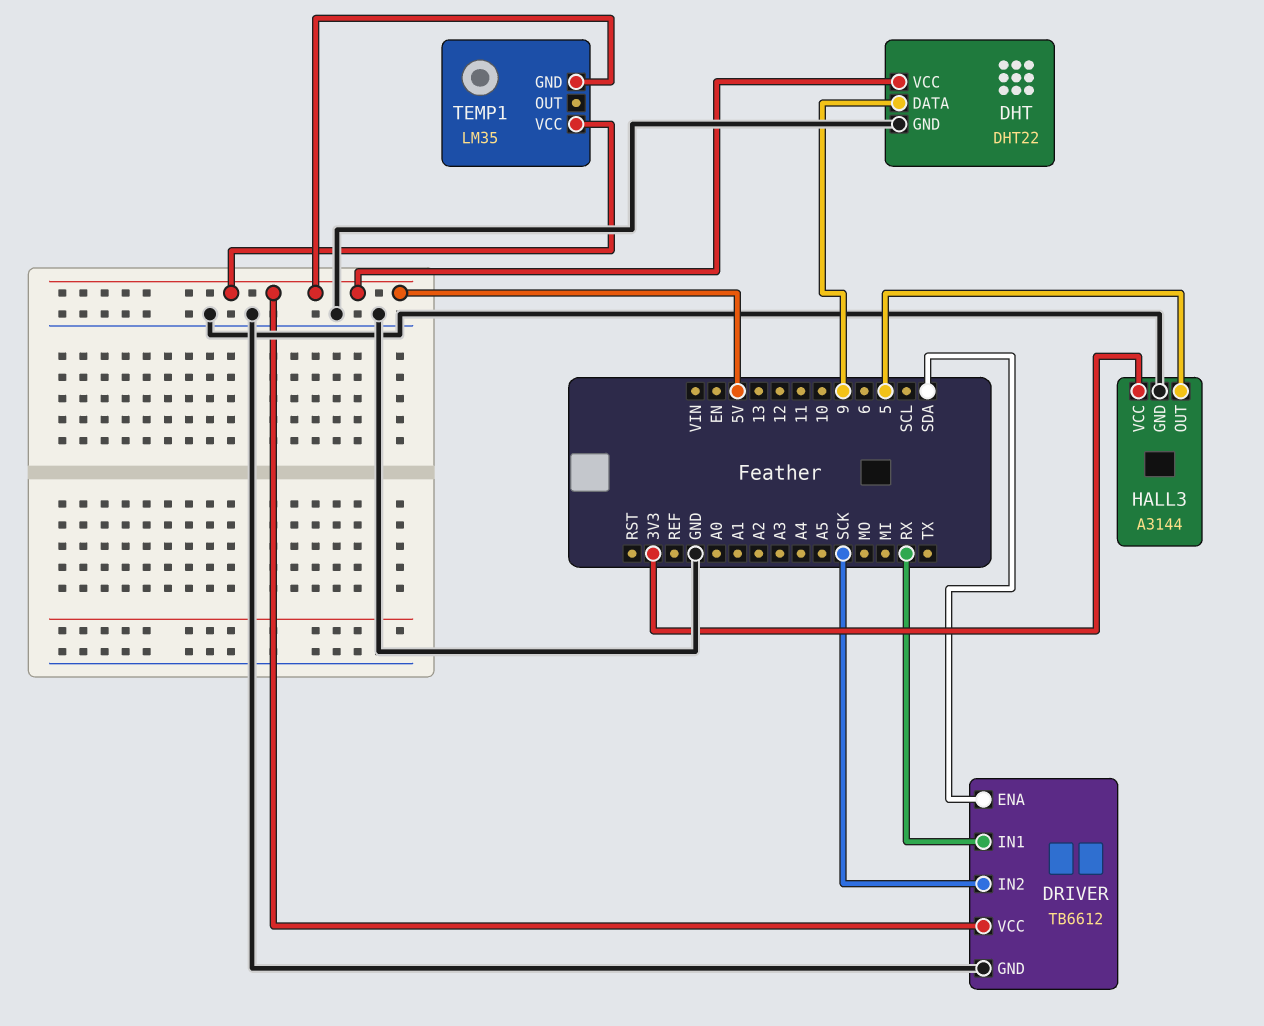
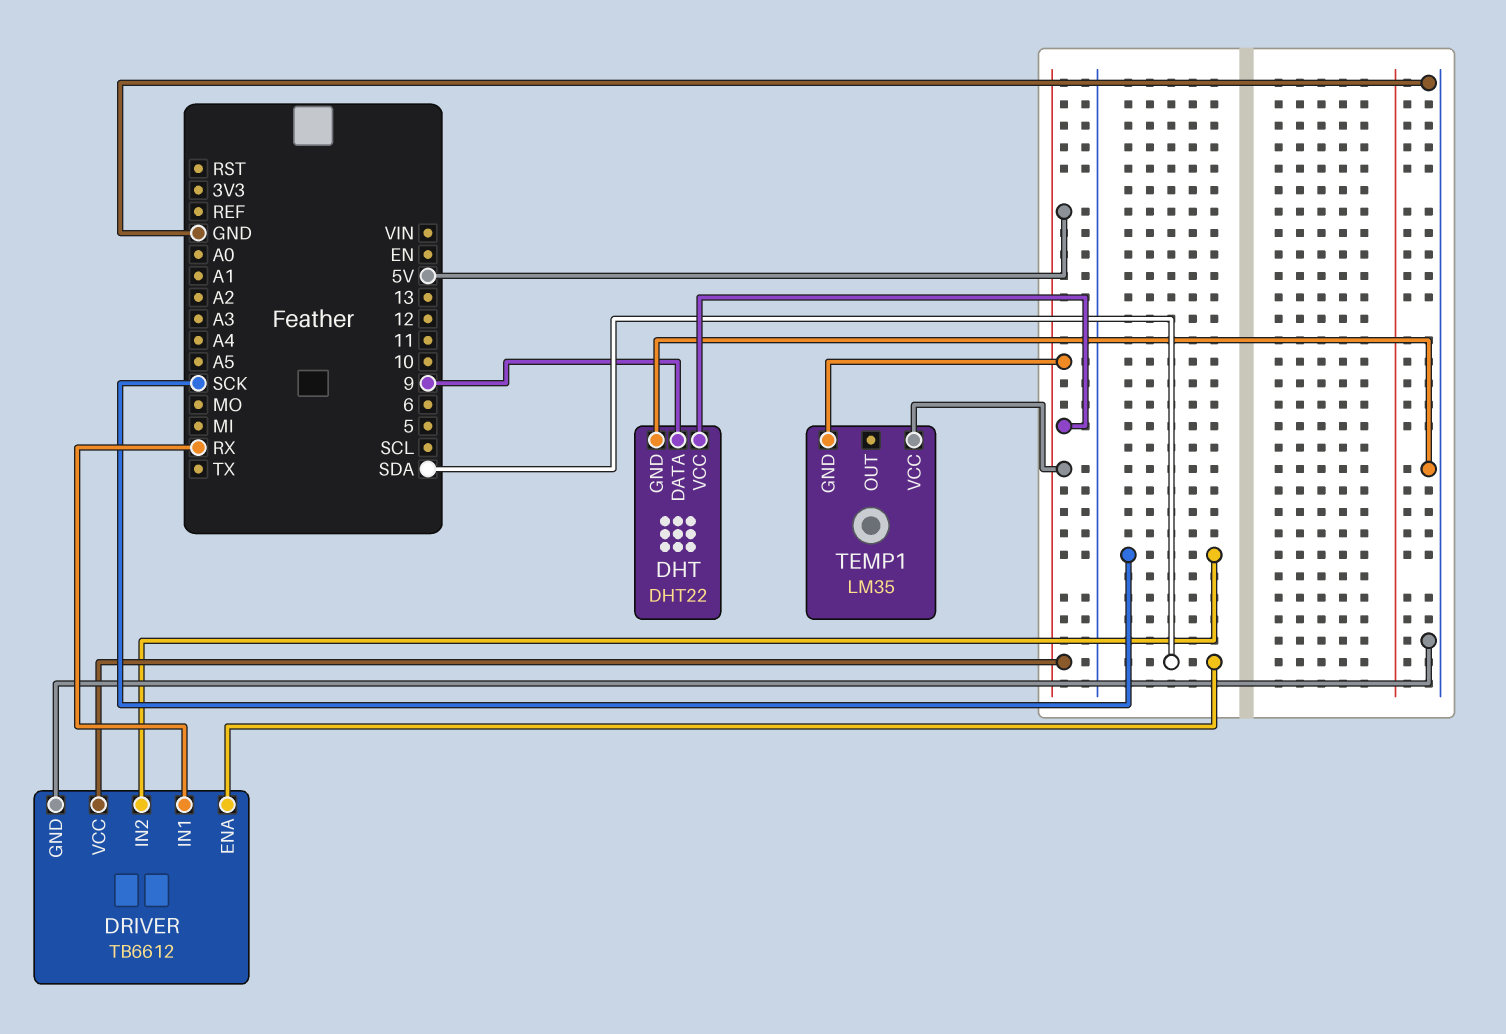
HALL3: A3144 -> none
HALL3 pin GND: GND -> none
HALL3 pin OUT: 5 -> none
HALL3 pin VCC: 3V3 -> none

